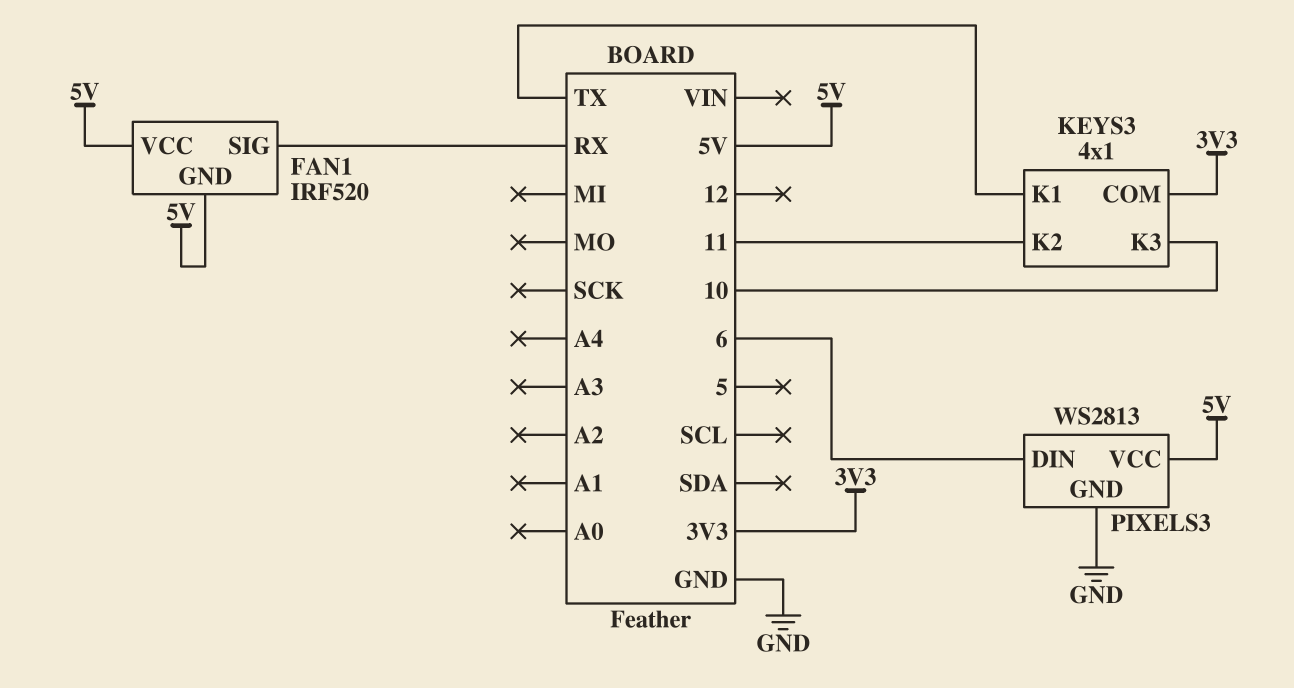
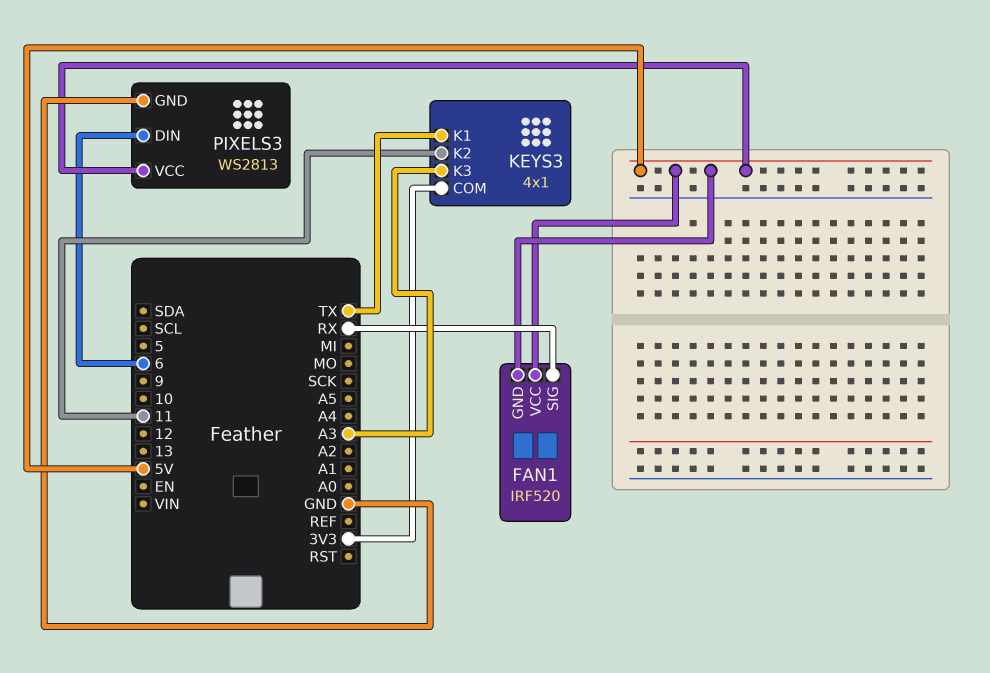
KEYS3 pin K3: 10 -> A3

